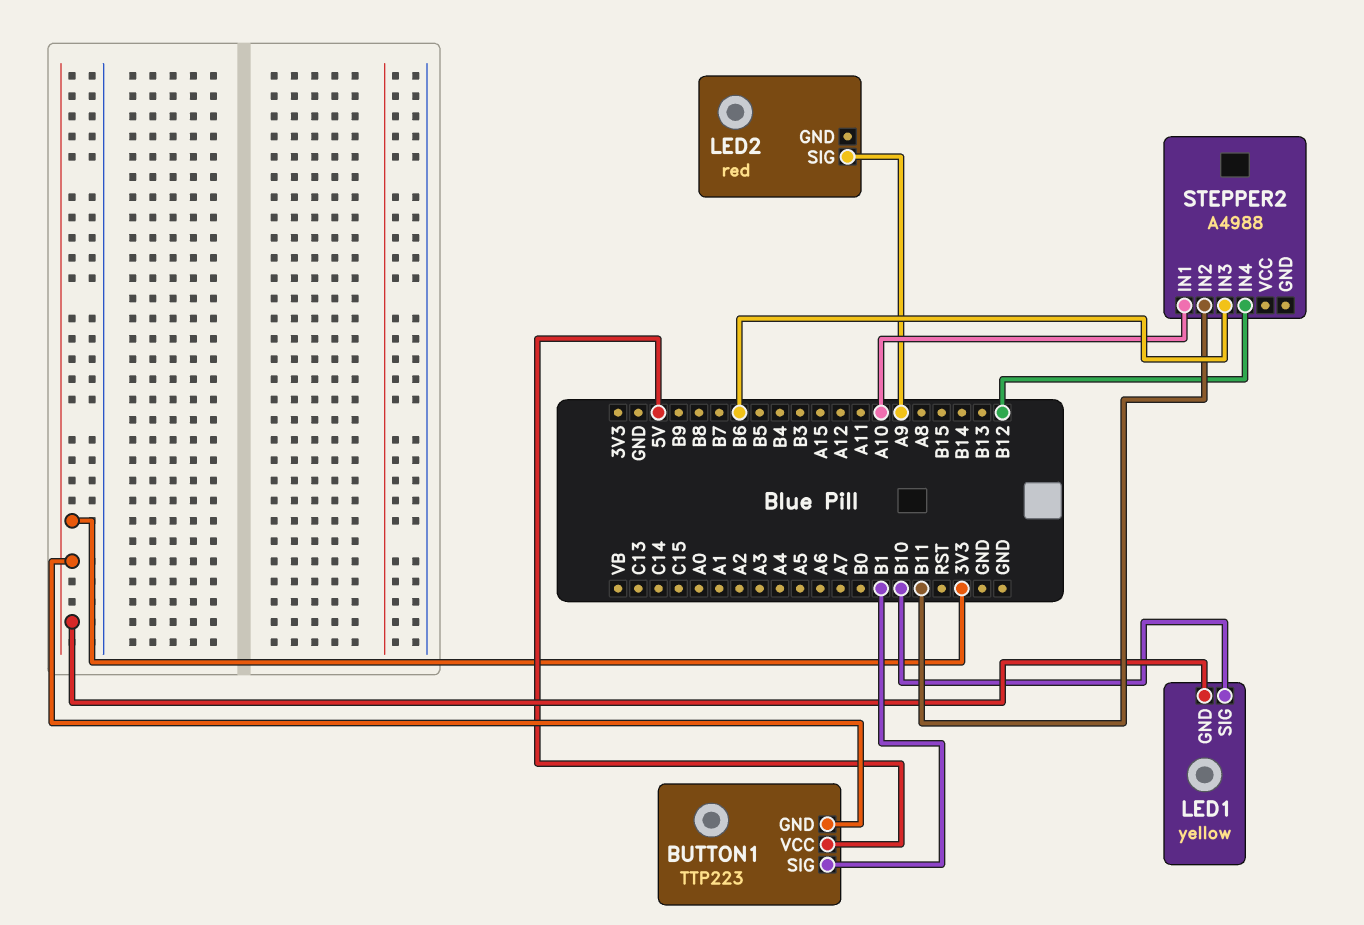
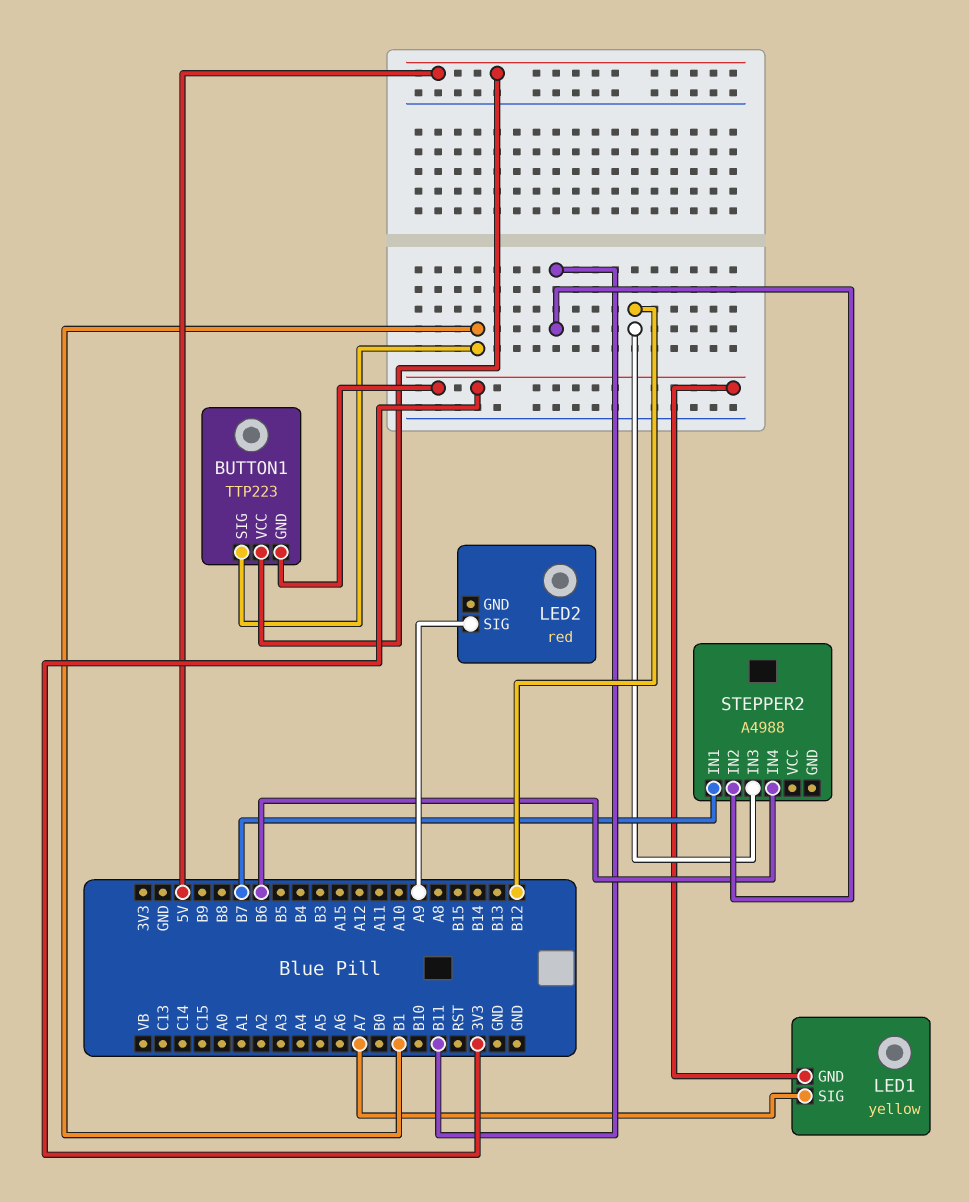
LED1 pin SIG: B10 -> A7
STEPPER2 pin IN1: A10 -> B7
STEPPER2 pin IN3: B6 -> B12
STEPPER2 pin IN4: B12 -> B6

